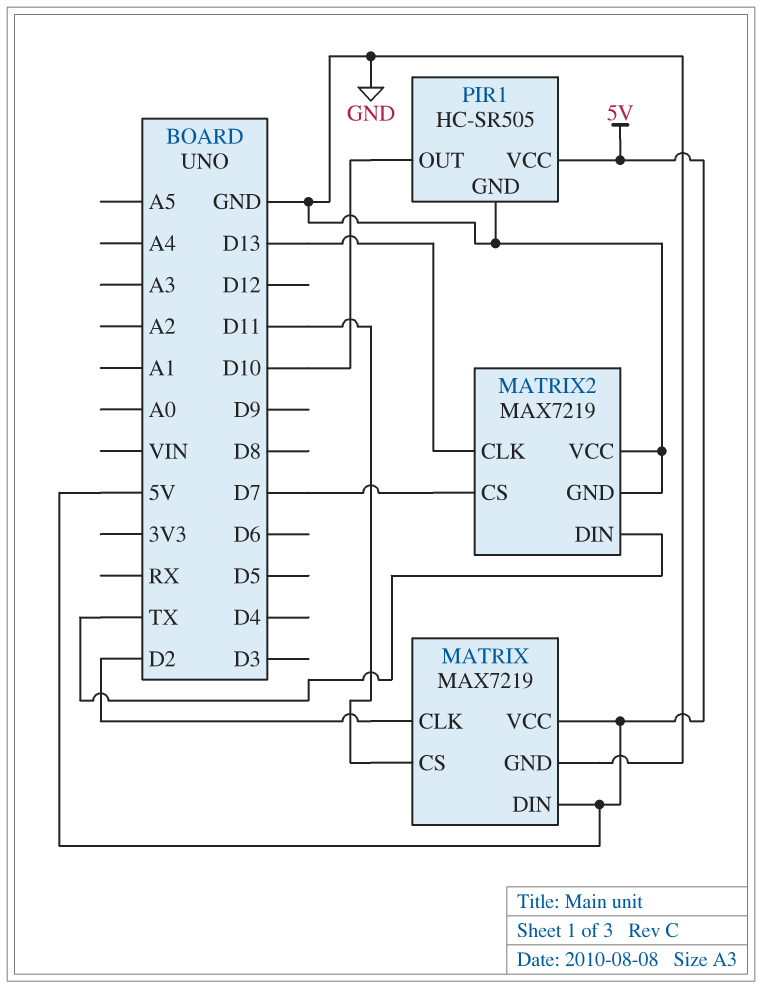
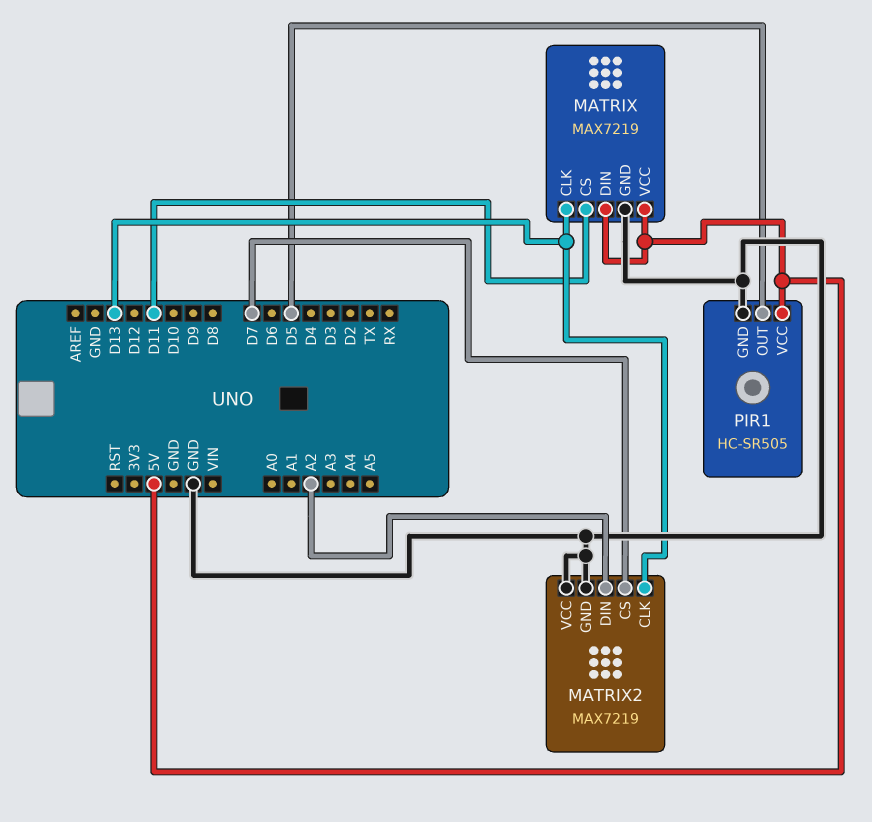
MATRIX pin CLK: D2 -> D13
MATRIX2 pin DIN: TX -> A2
PIR1 pin OUT: D10 -> D5

